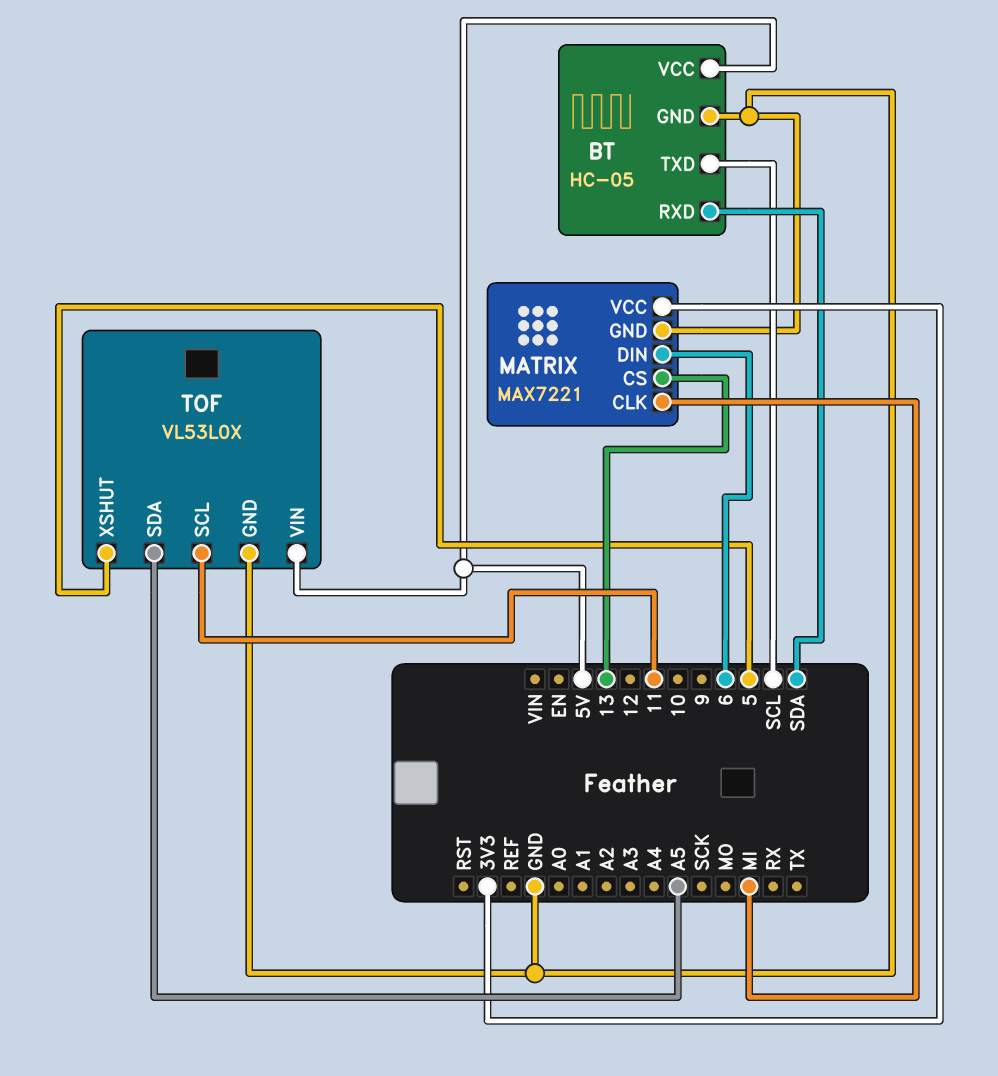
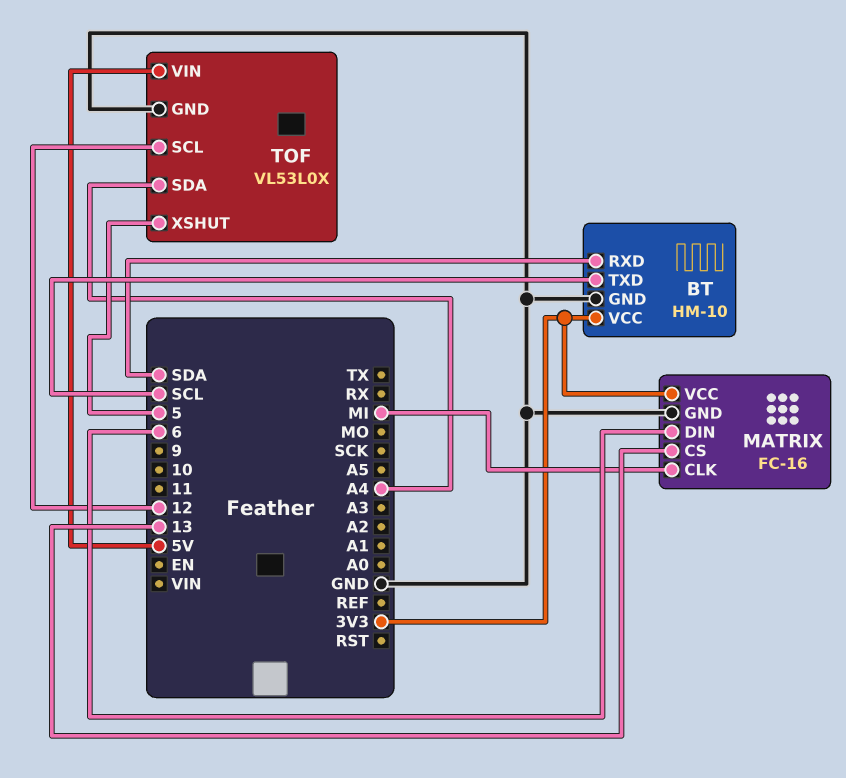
BT: HC-05 -> HM-10
BT pin VCC: 5V -> 3V3
MATRIX: MAX7221 -> FC-16
TOF pin SCL: 11 -> 12
TOF pin SDA: A5 -> A4

